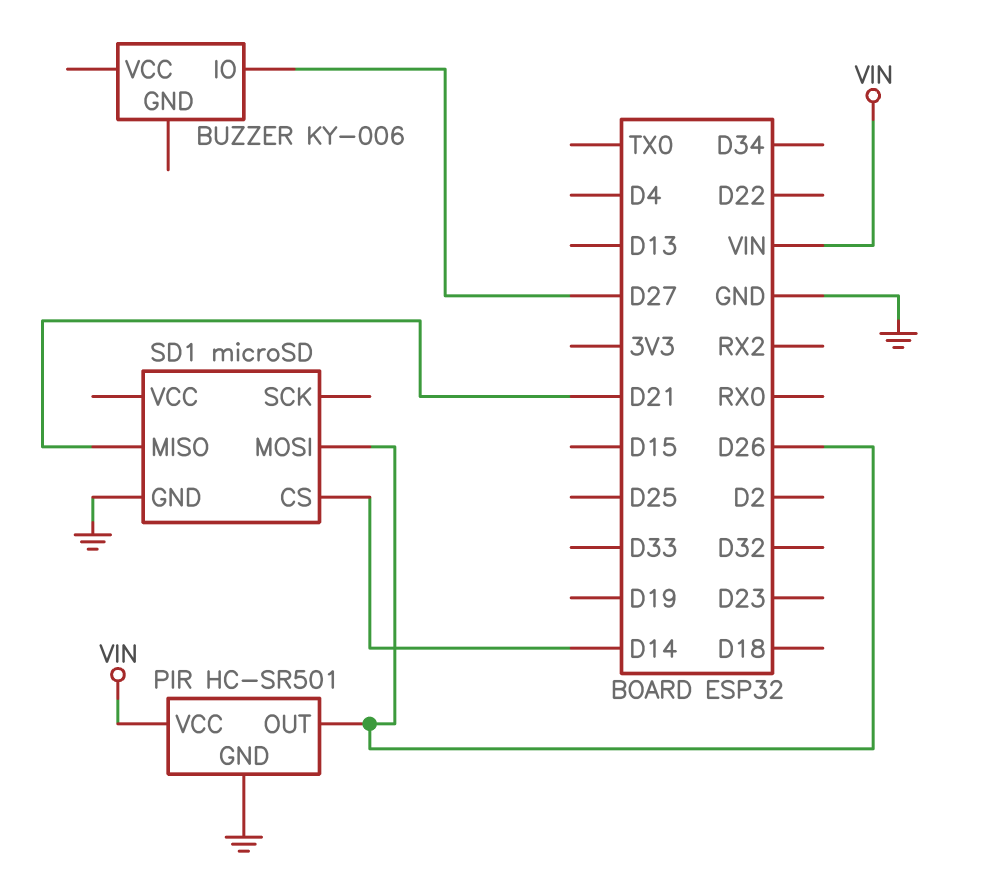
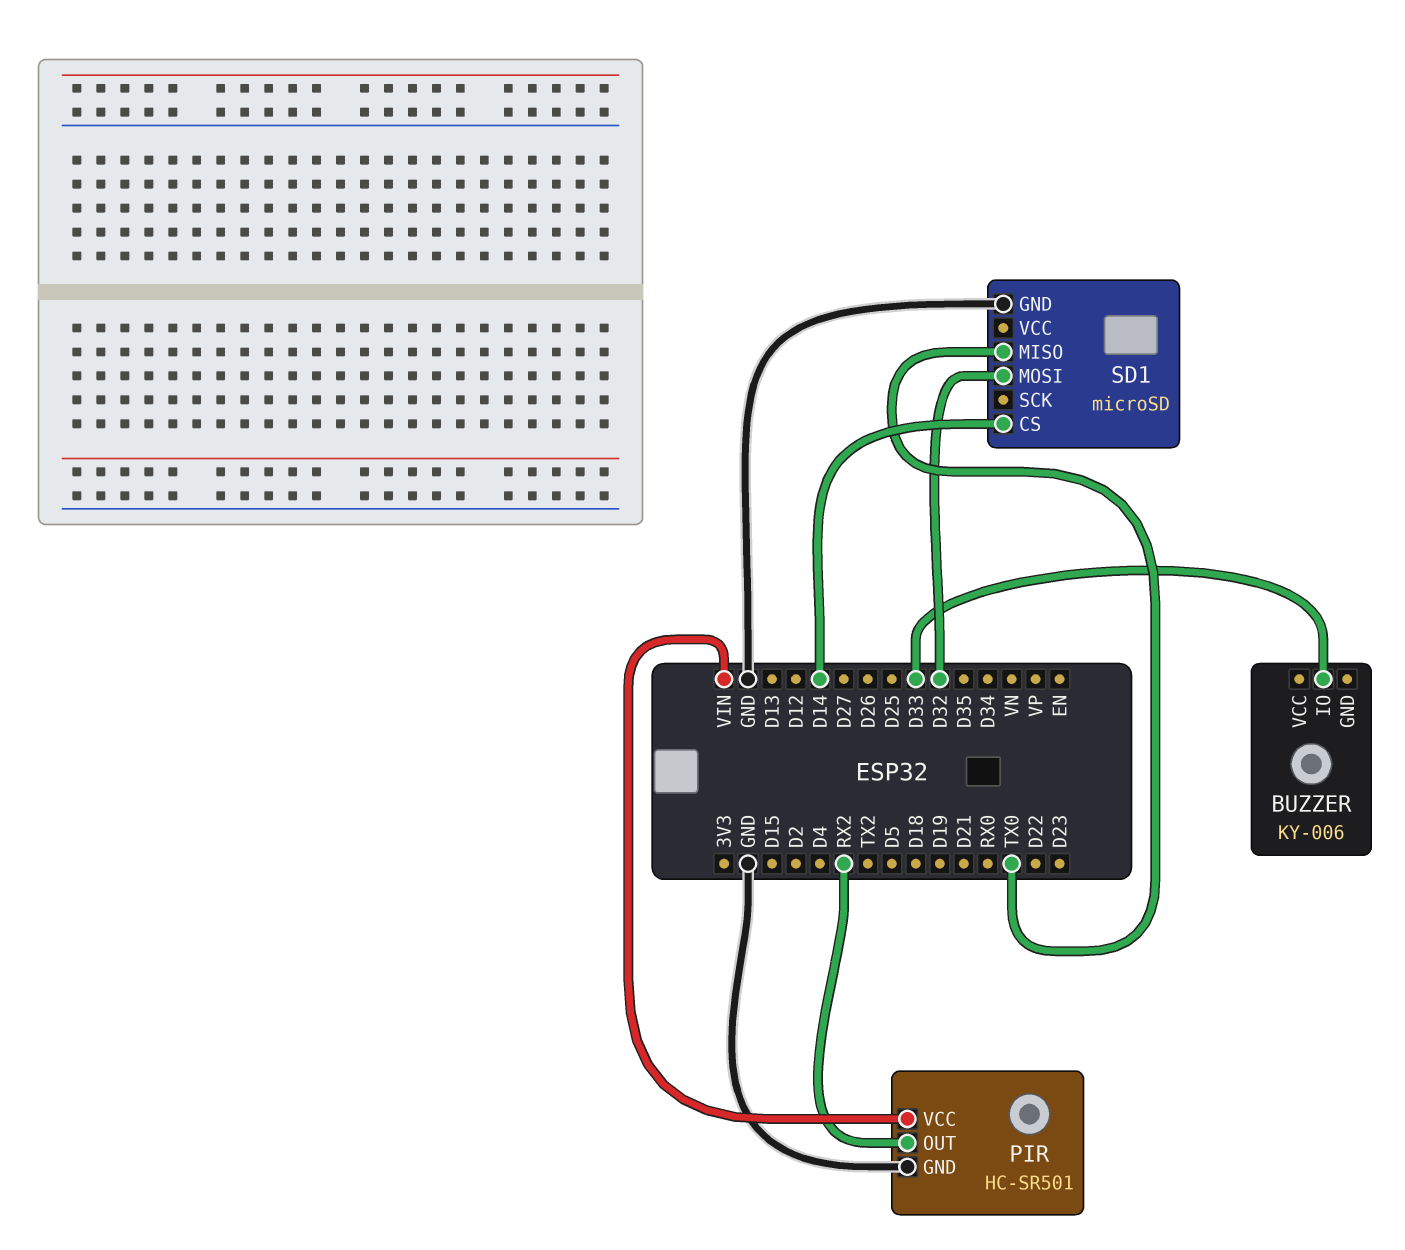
BUZZER pin IO: D27 -> D33
PIR pin OUT: D26 -> RX2
SD1 pin MISO: D21 -> TX0
SD1 pin MOSI: D26 -> D32

